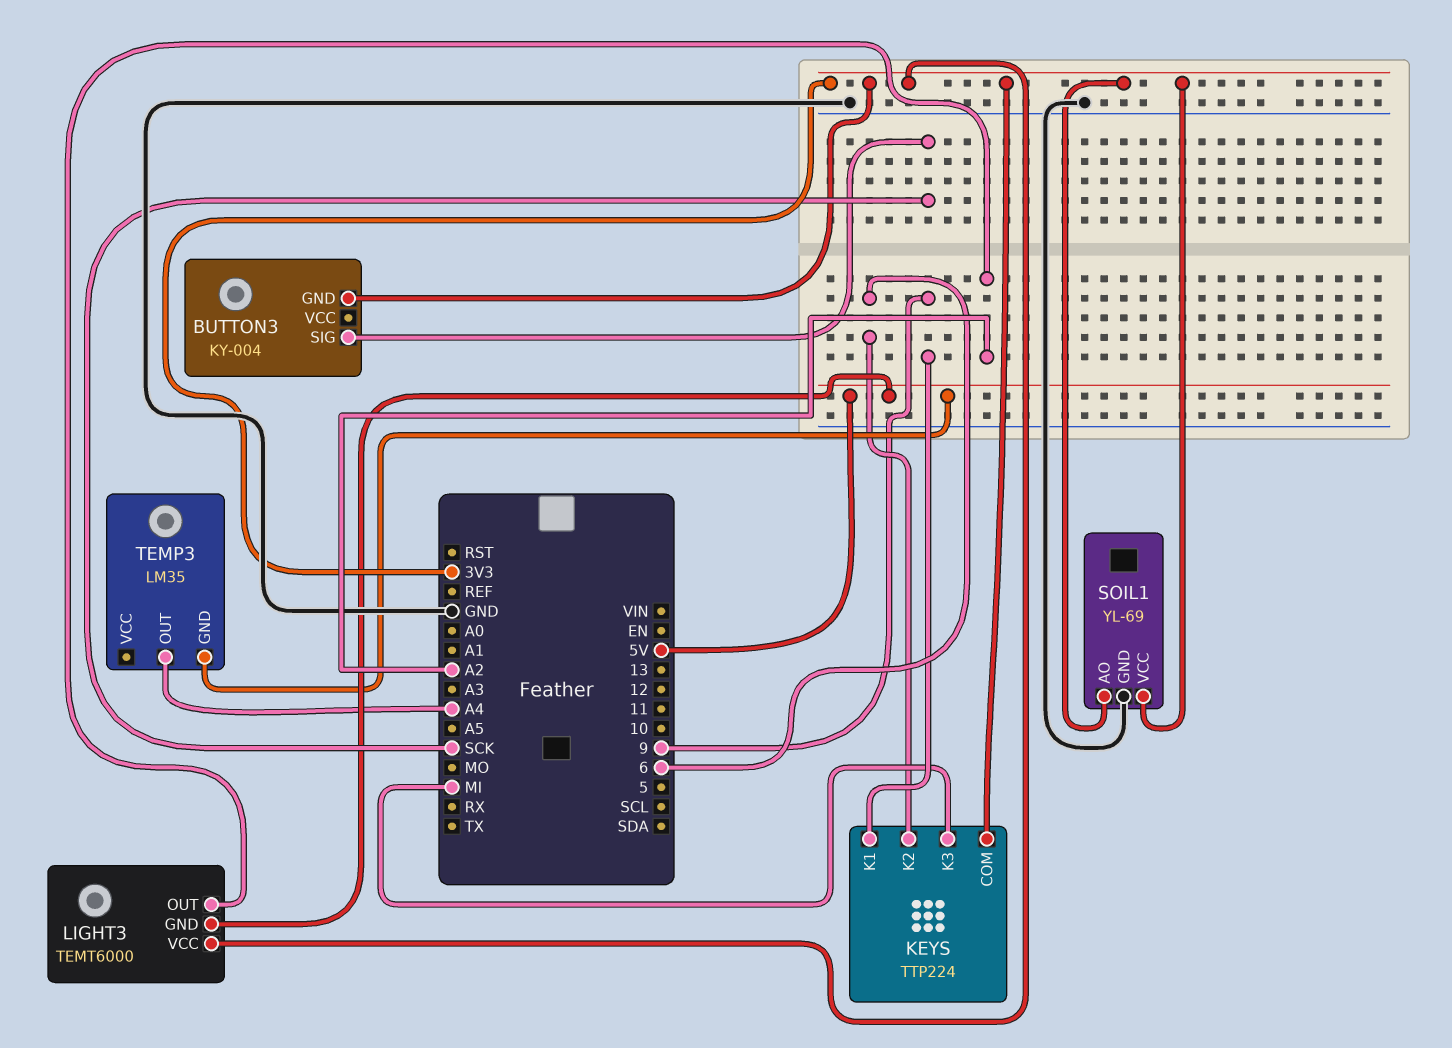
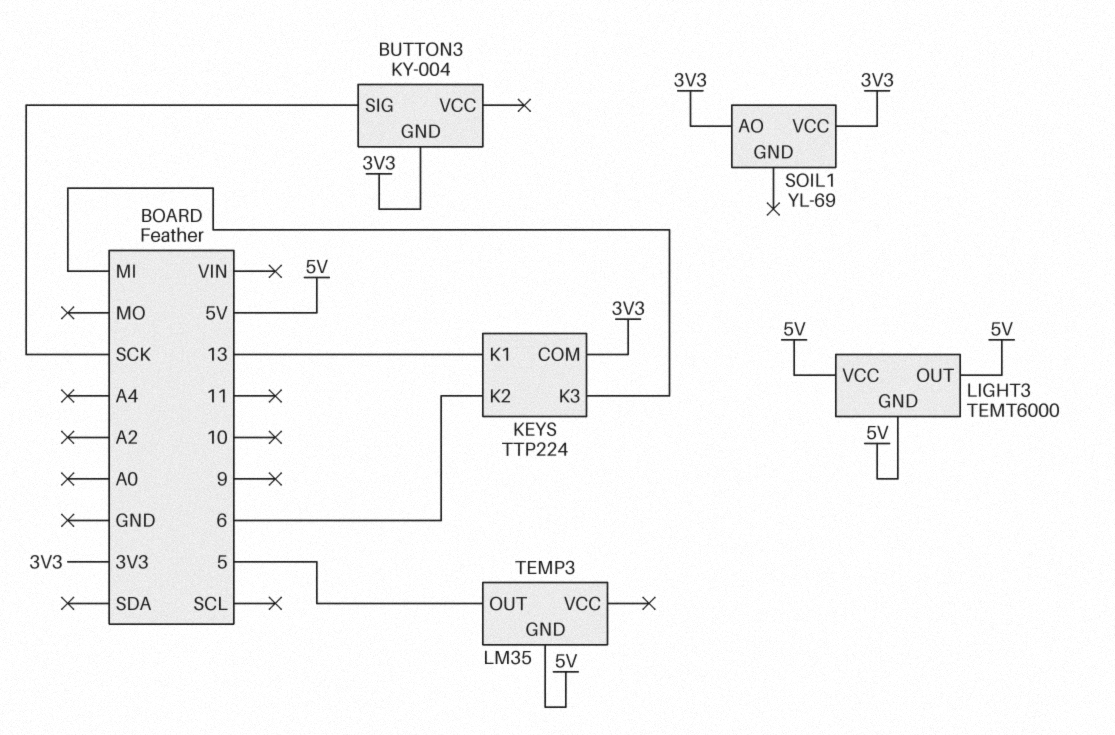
KEYS pin K1: 9 -> 13
LIGHT3 pin OUT: A2 -> 5V
LIGHT3 pin VCC: 3V3 -> 5V
SOIL1 pin GND: GND -> none
TEMP3 pin OUT: A4 -> 5

